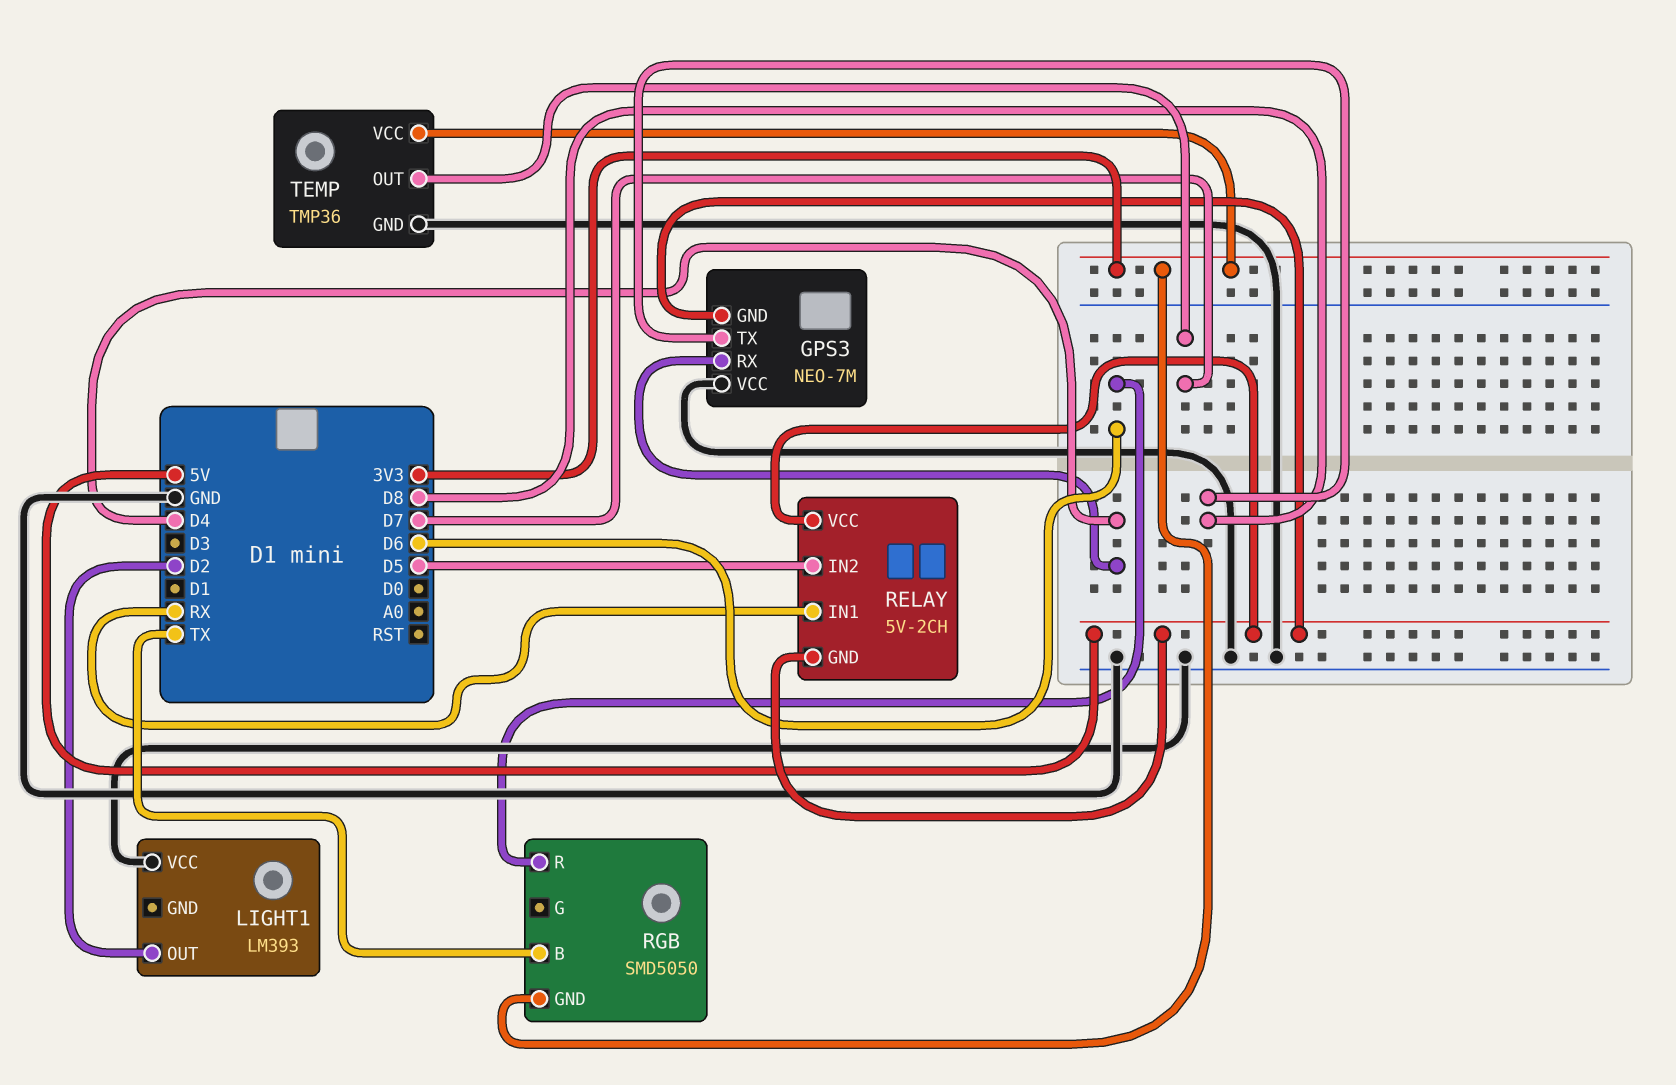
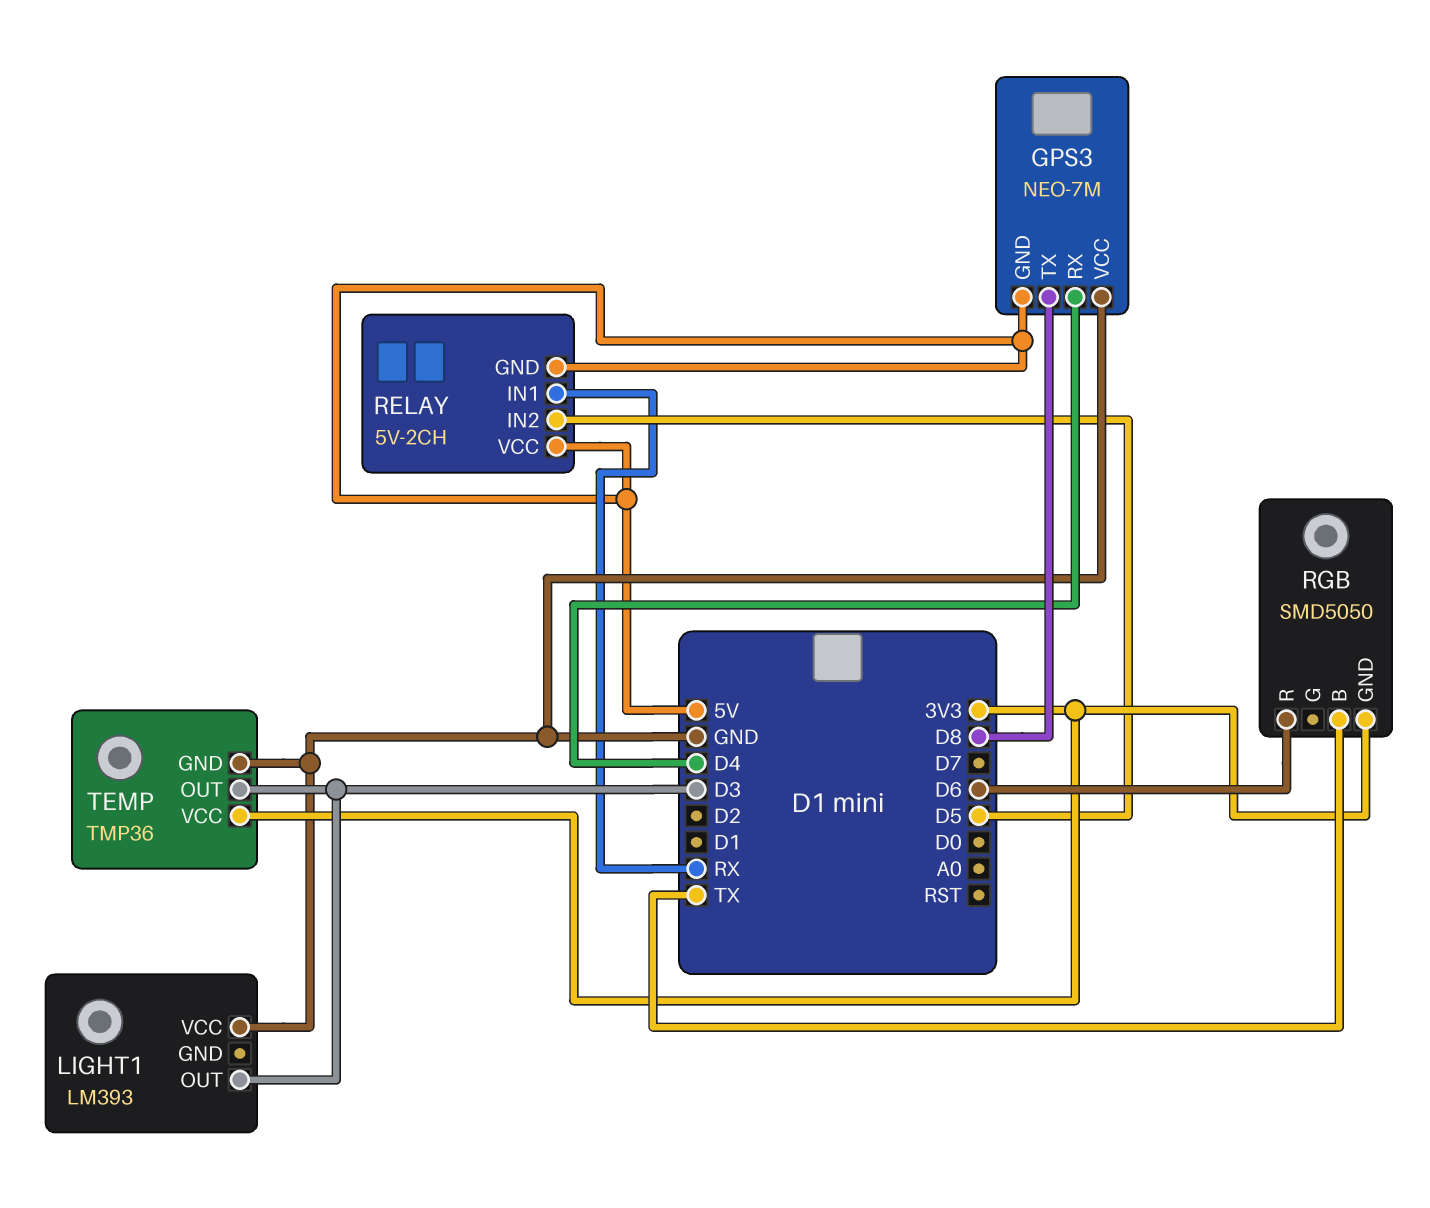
LIGHT1 pin OUT: D2 -> D3
TEMP pin OUT: D7 -> D3

